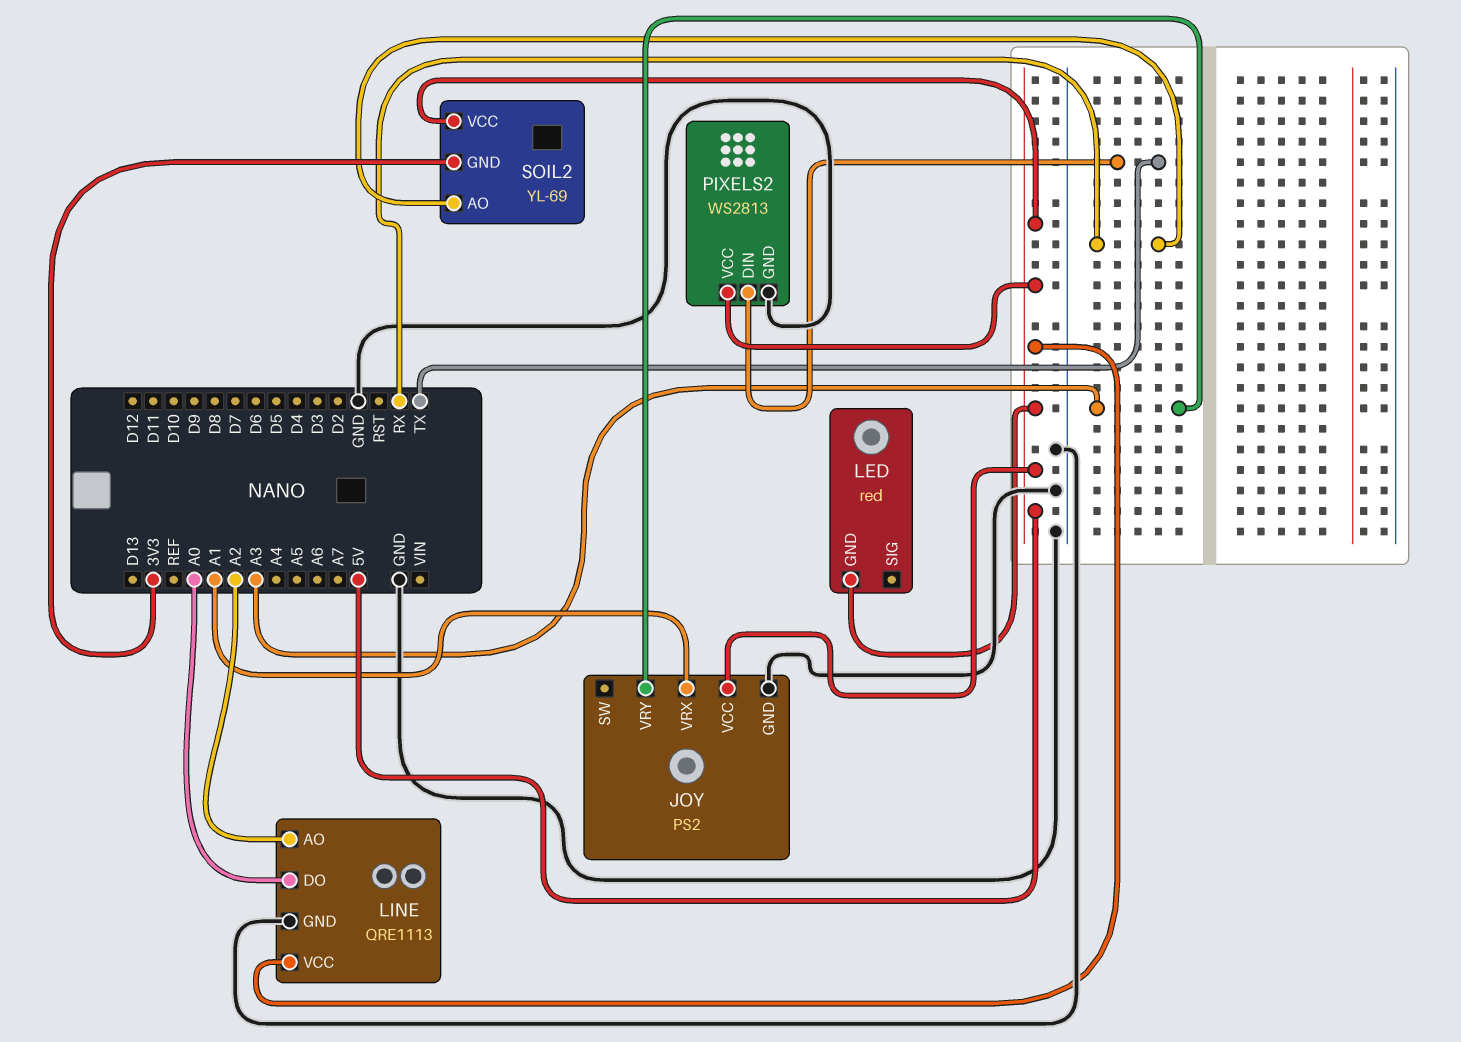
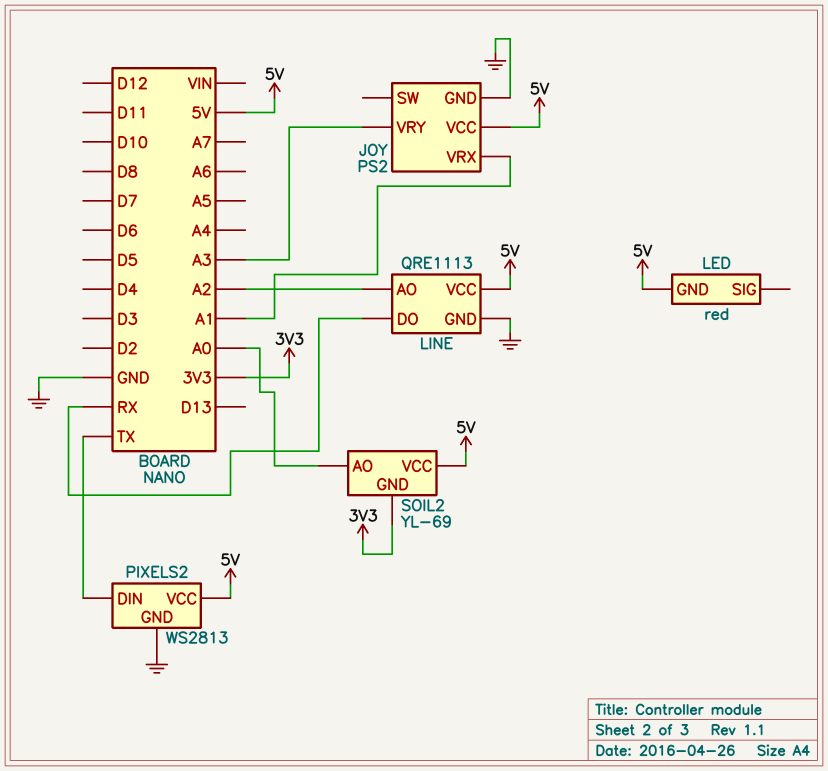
LINE pin DO: A0 -> RX
SOIL2 pin AO: RX -> A0

